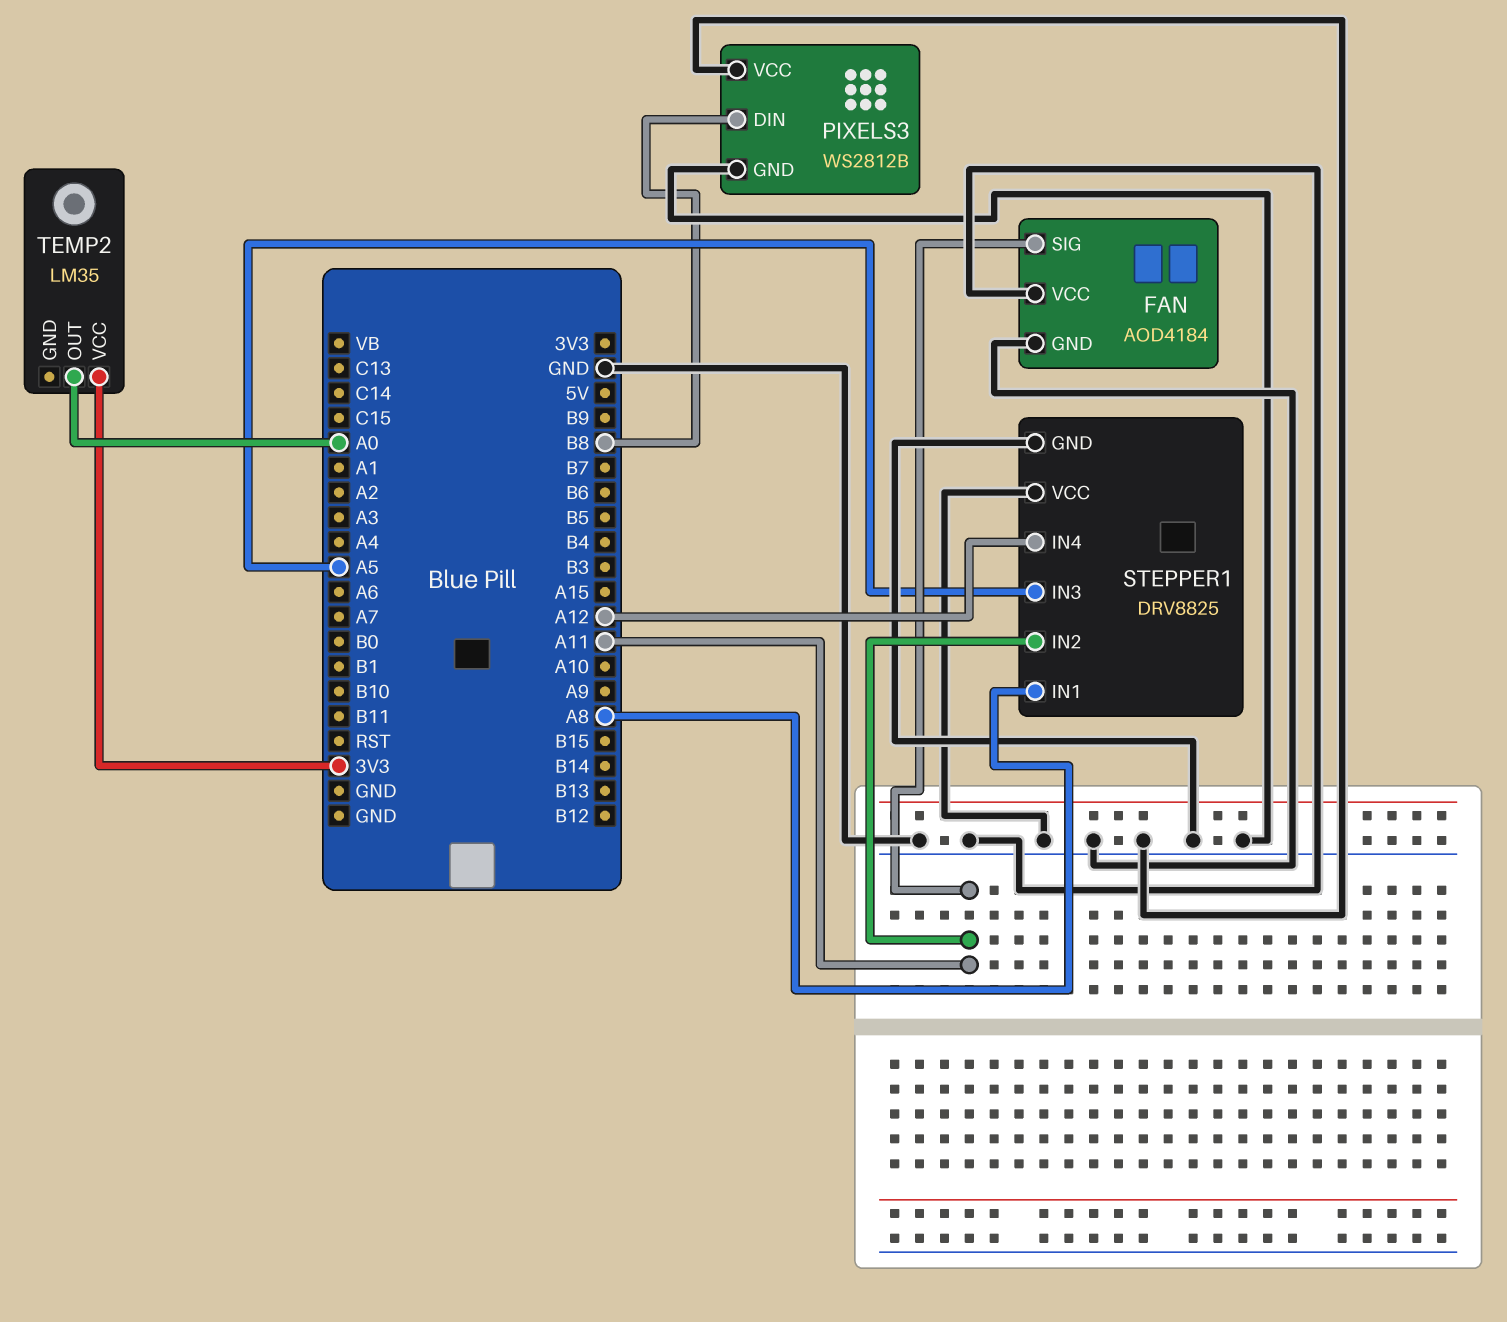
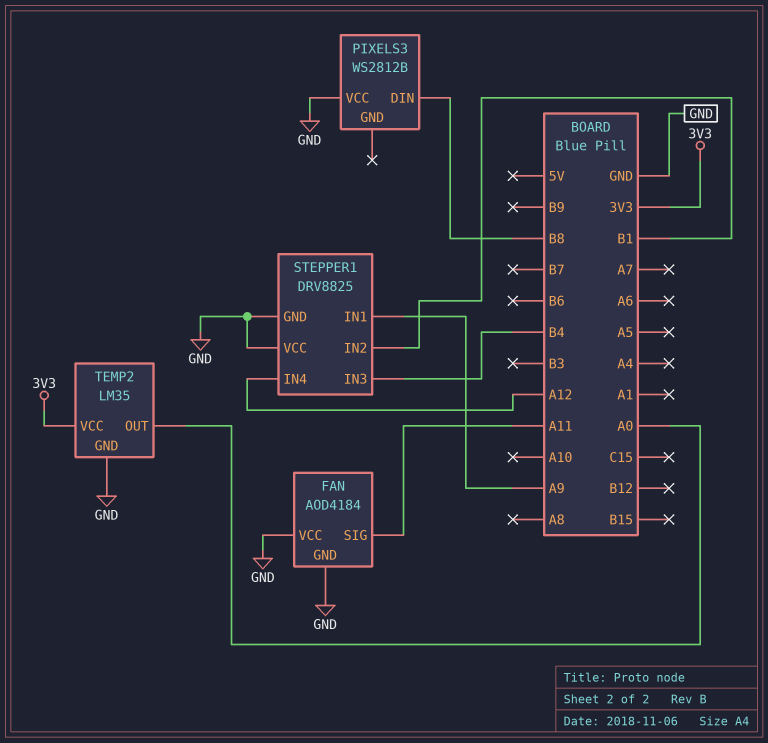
PIXELS3 pin GND: GND -> none
STEPPER1 pin IN1: A8 -> A9
STEPPER1 pin IN2: A11 -> B1
STEPPER1 pin IN3: A5 -> B4
TEMP2 pin GND: none -> GND

